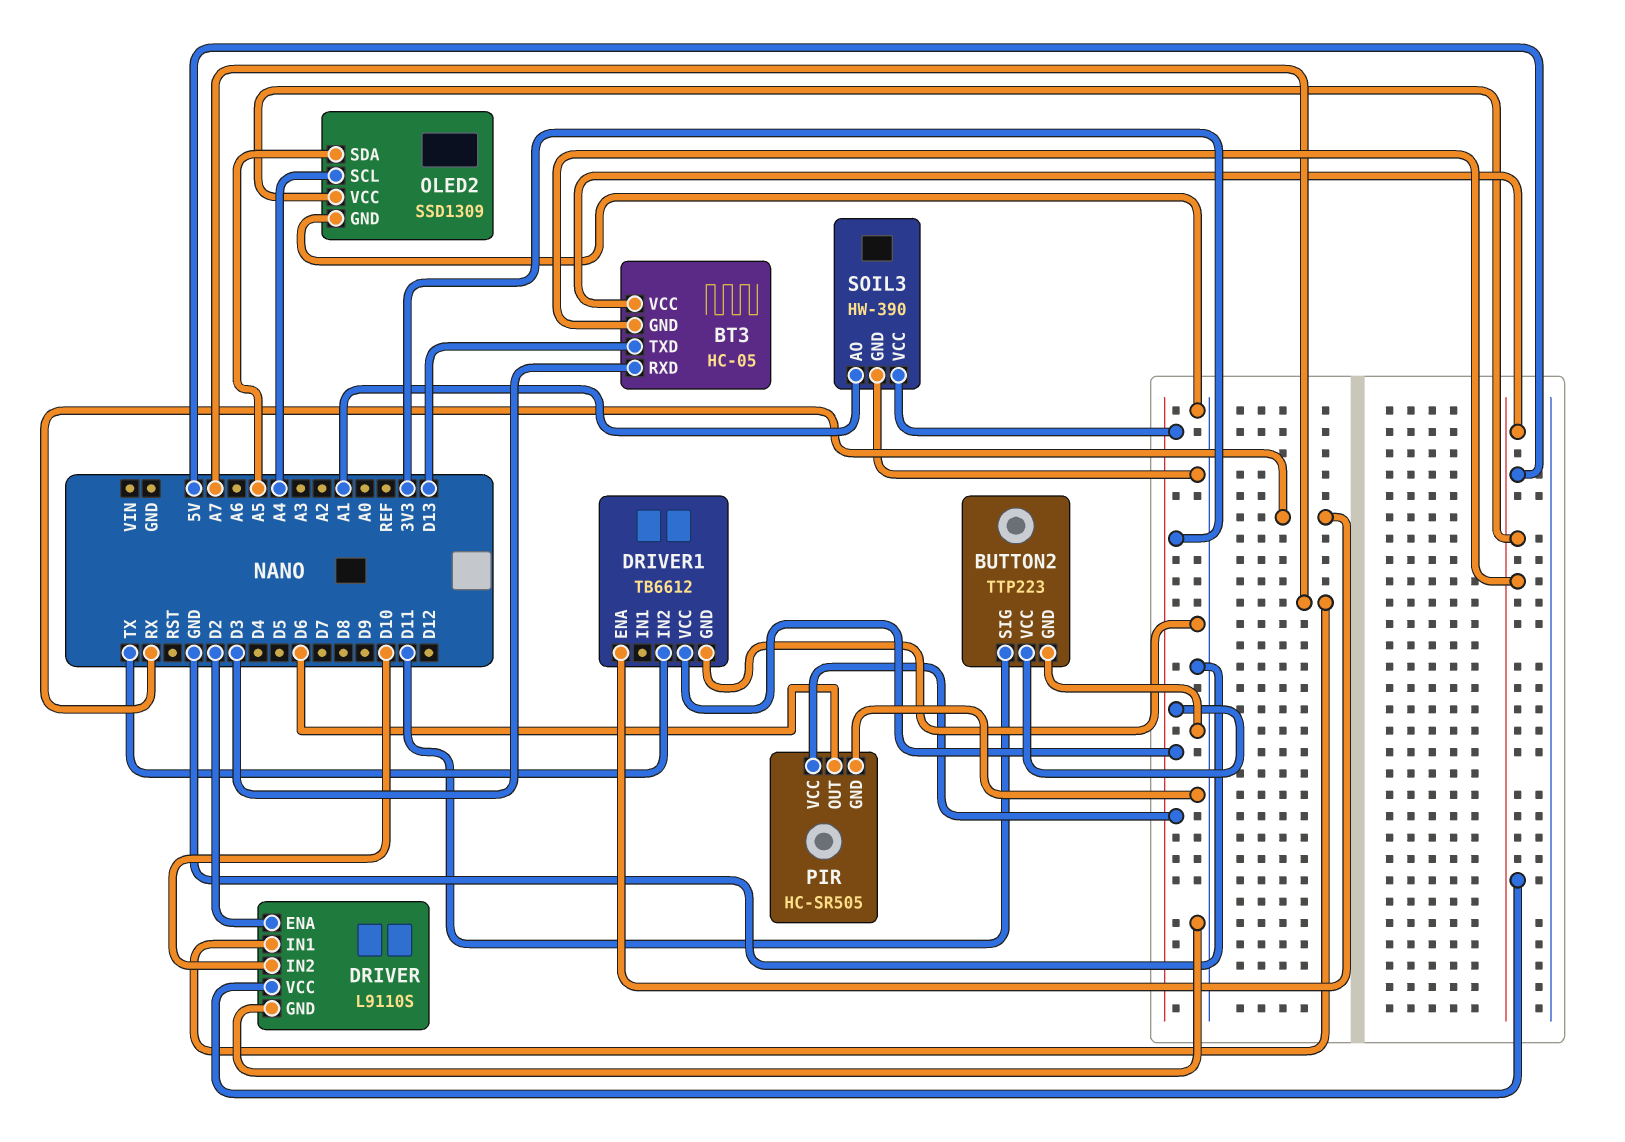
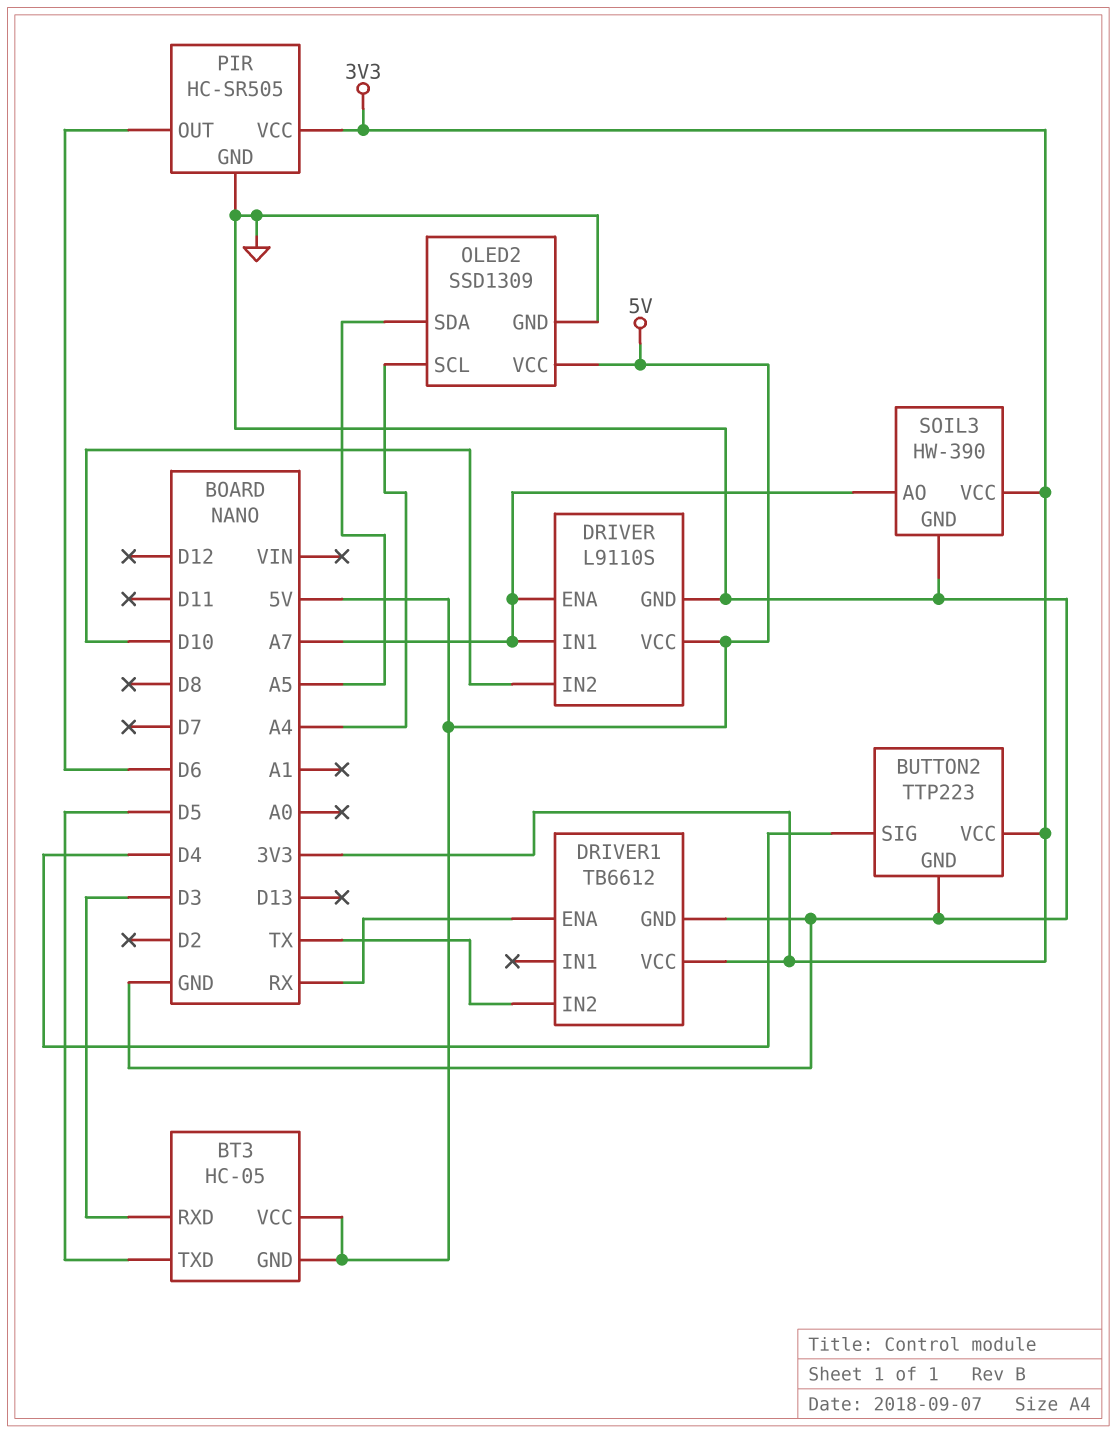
BT3 pin TXD: D13 -> D5
BUTTON2 pin SIG: D11 -> D4
DRIVER pin ENA: D2 -> A7
SOIL3 pin AO: A1 -> A7

